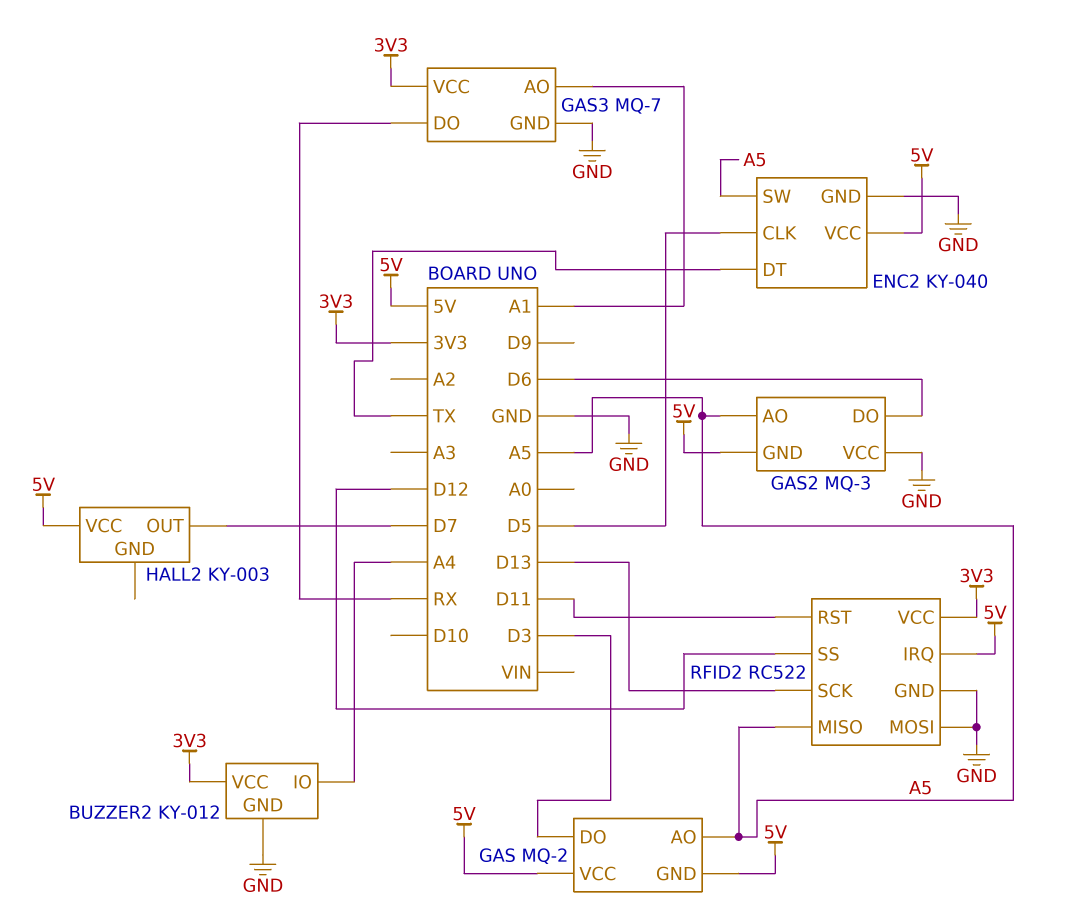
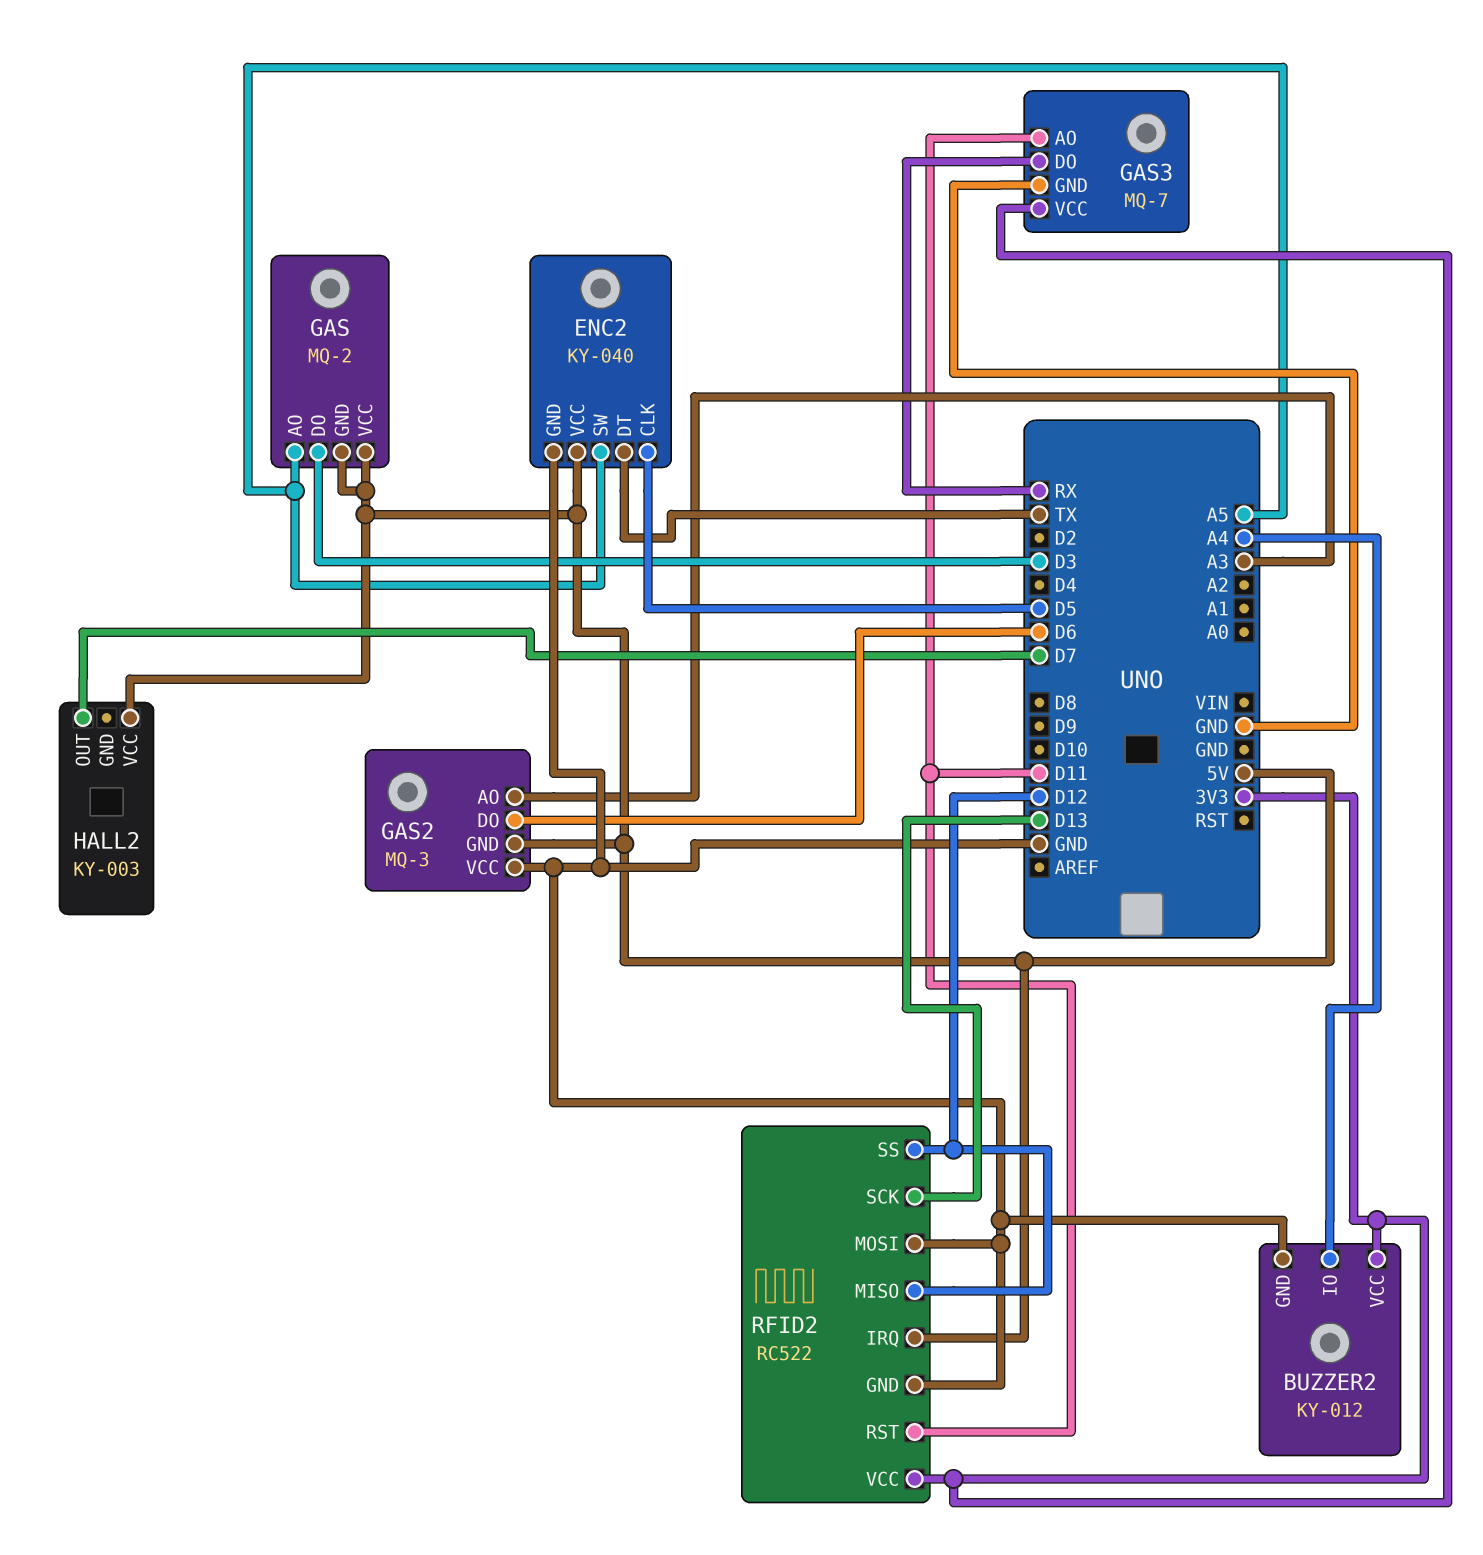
GAS2 pin AO: A5 -> A3
GAS3 pin AO: A1 -> D11
RFID2 pin MISO: A5 -> D12

